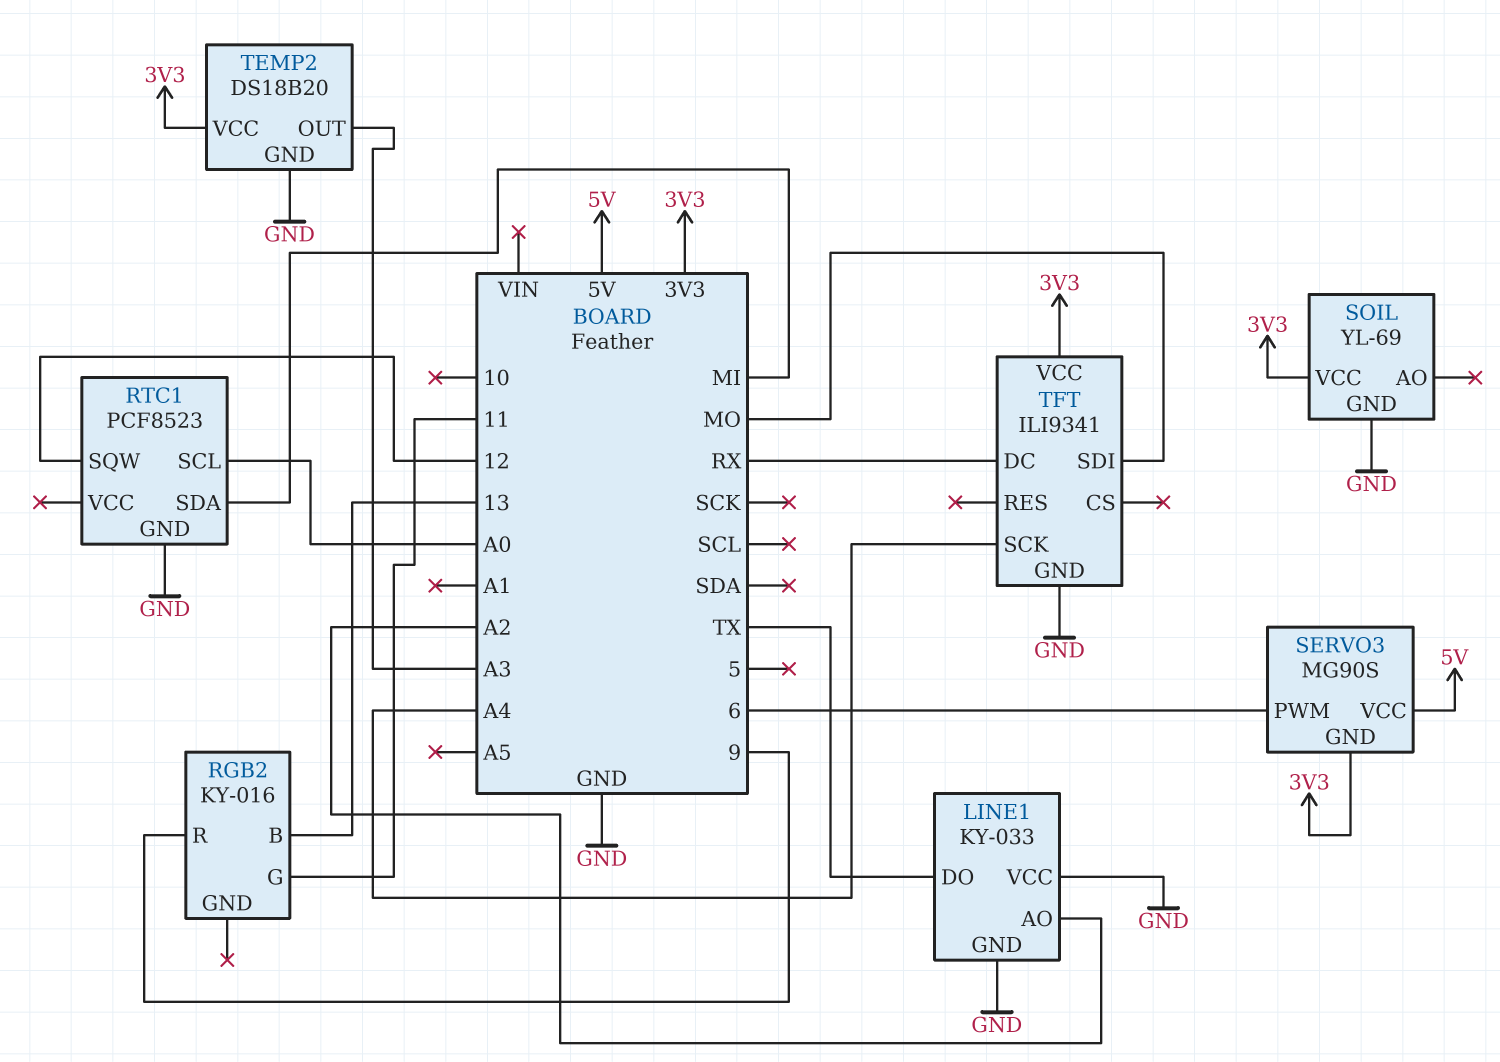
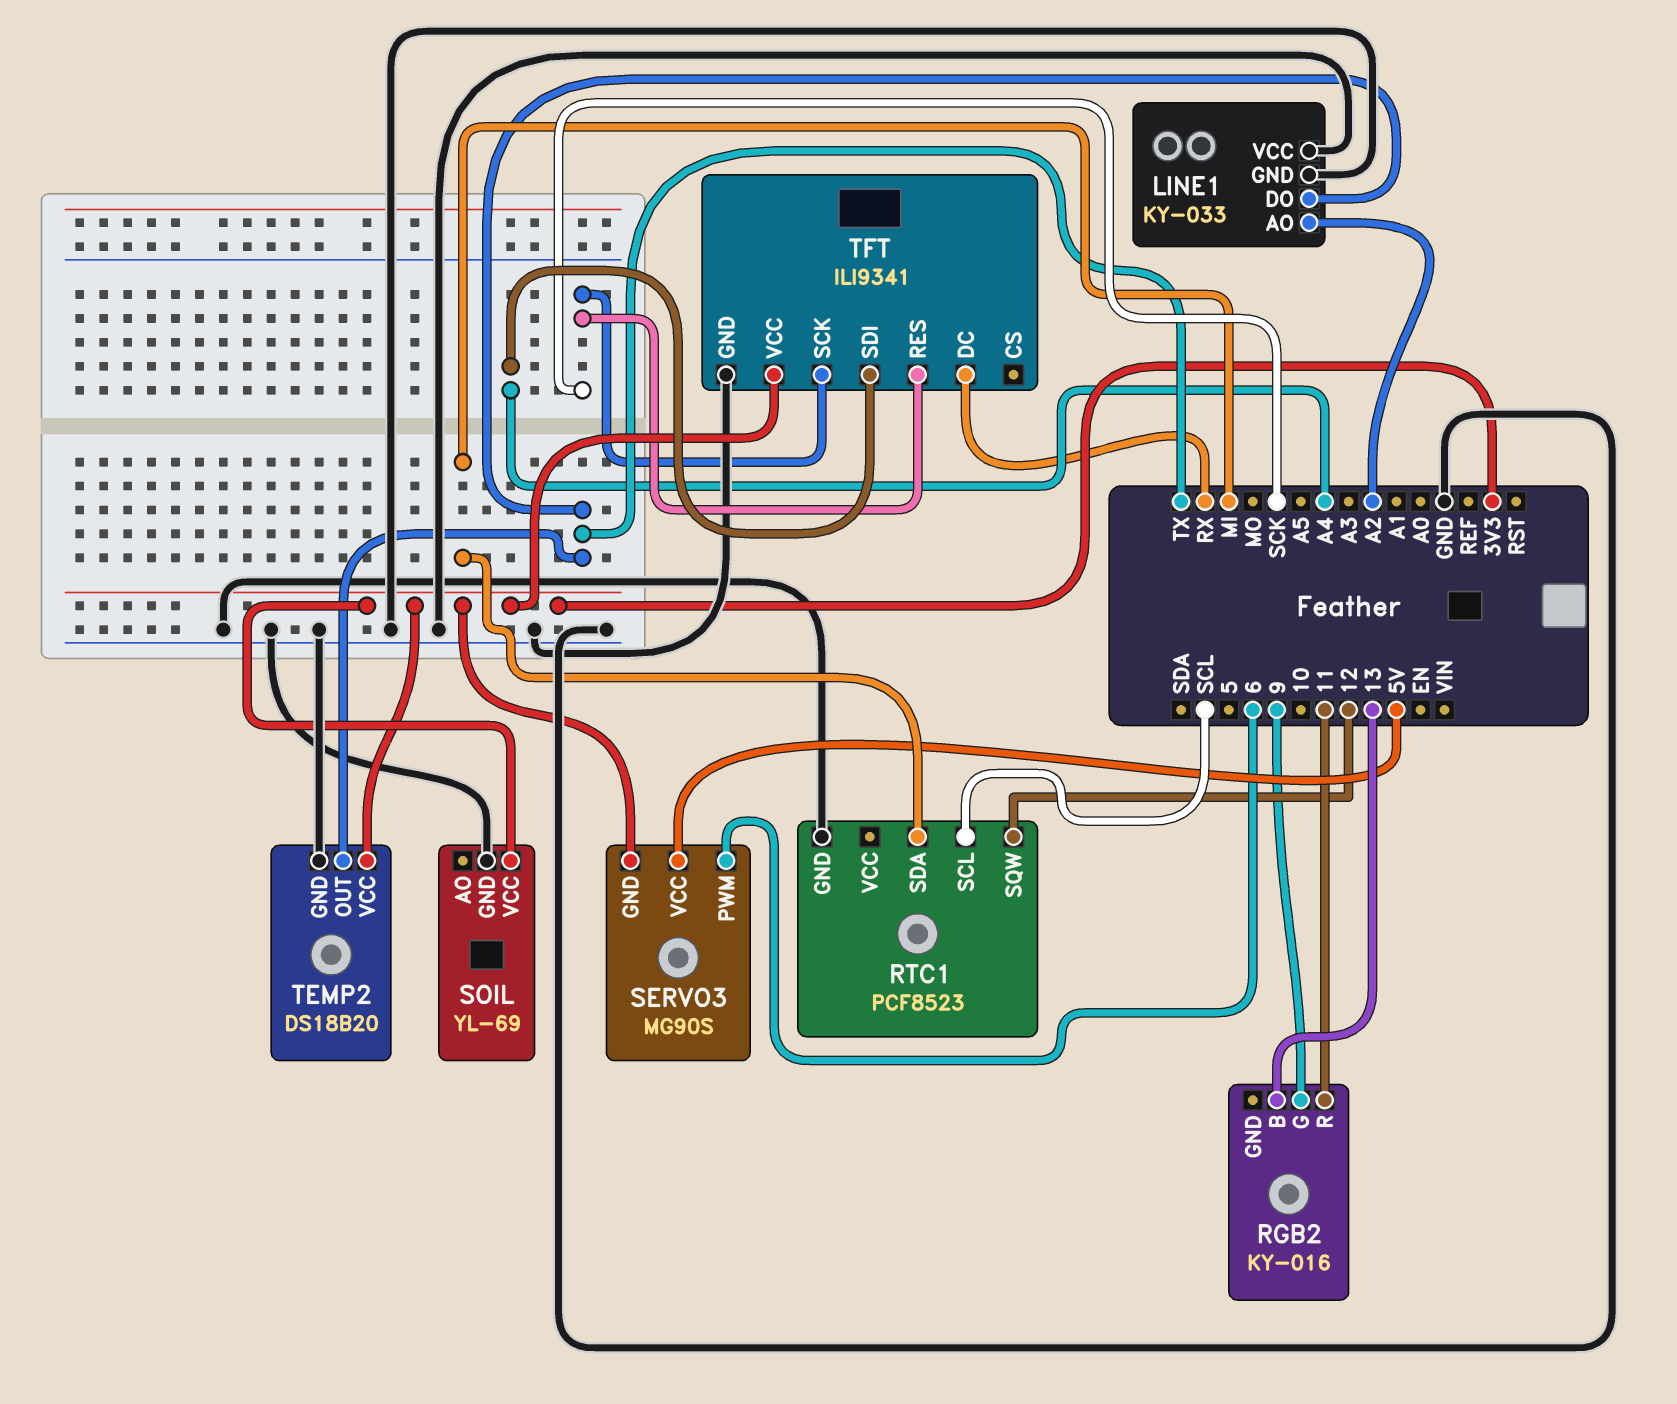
RGB2 pin G: 11 -> 9
RGB2 pin R: 9 -> 11
RTC1 pin SCL: A0 -> SCL
TEMP2 pin OUT: A3 -> TX
TFT pin RES: none -> SCK
TFT pin SCK: A4 -> SCK
TFT pin SDI: MO -> A4

